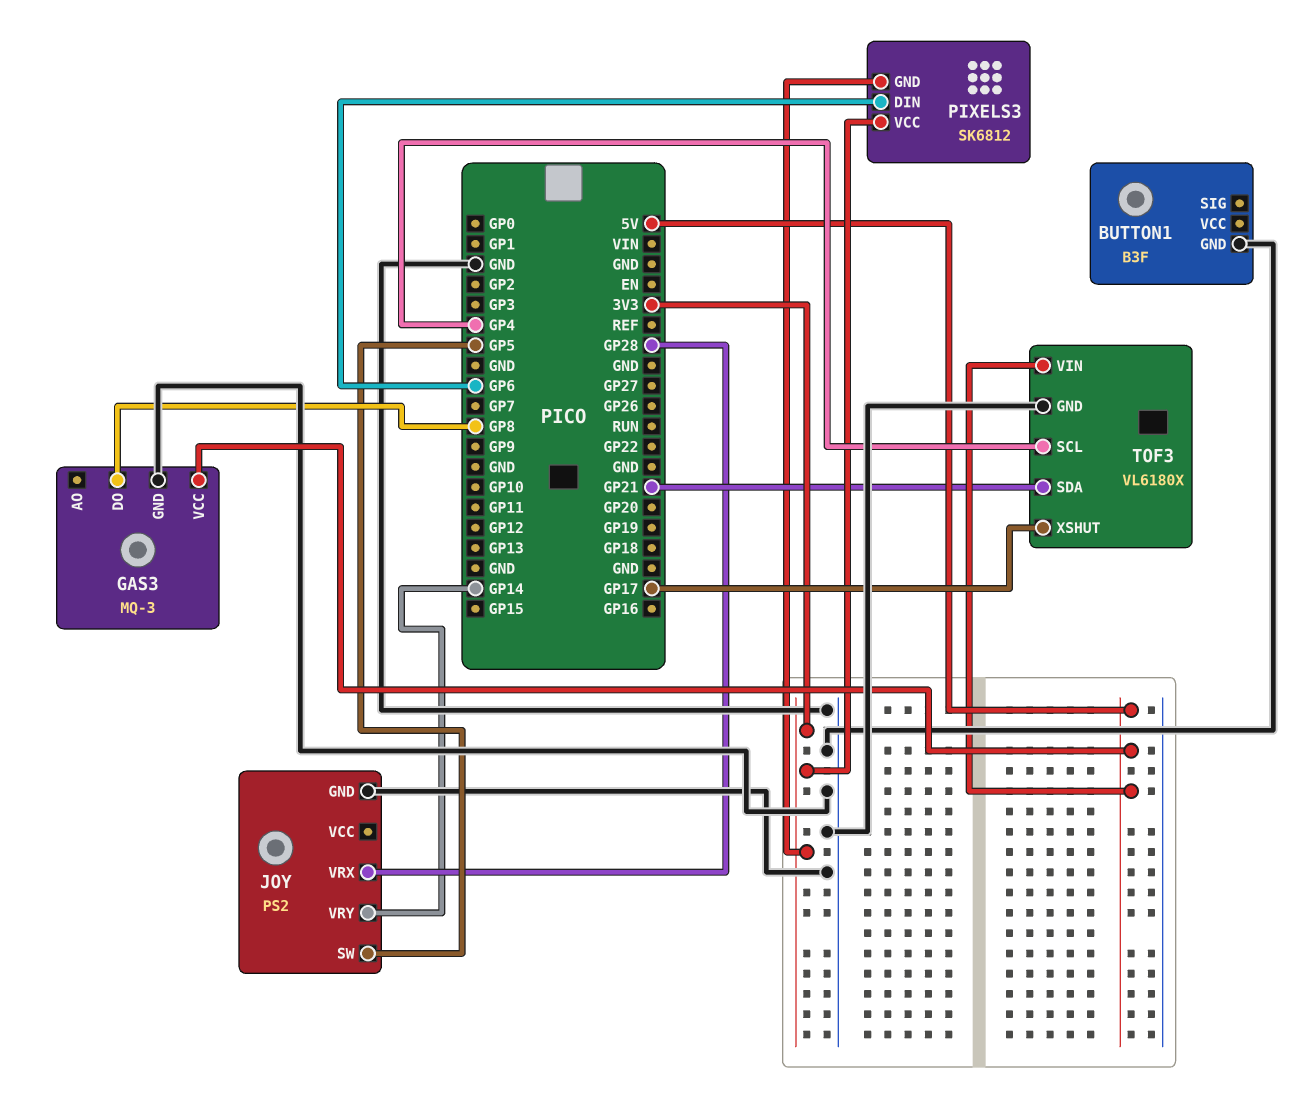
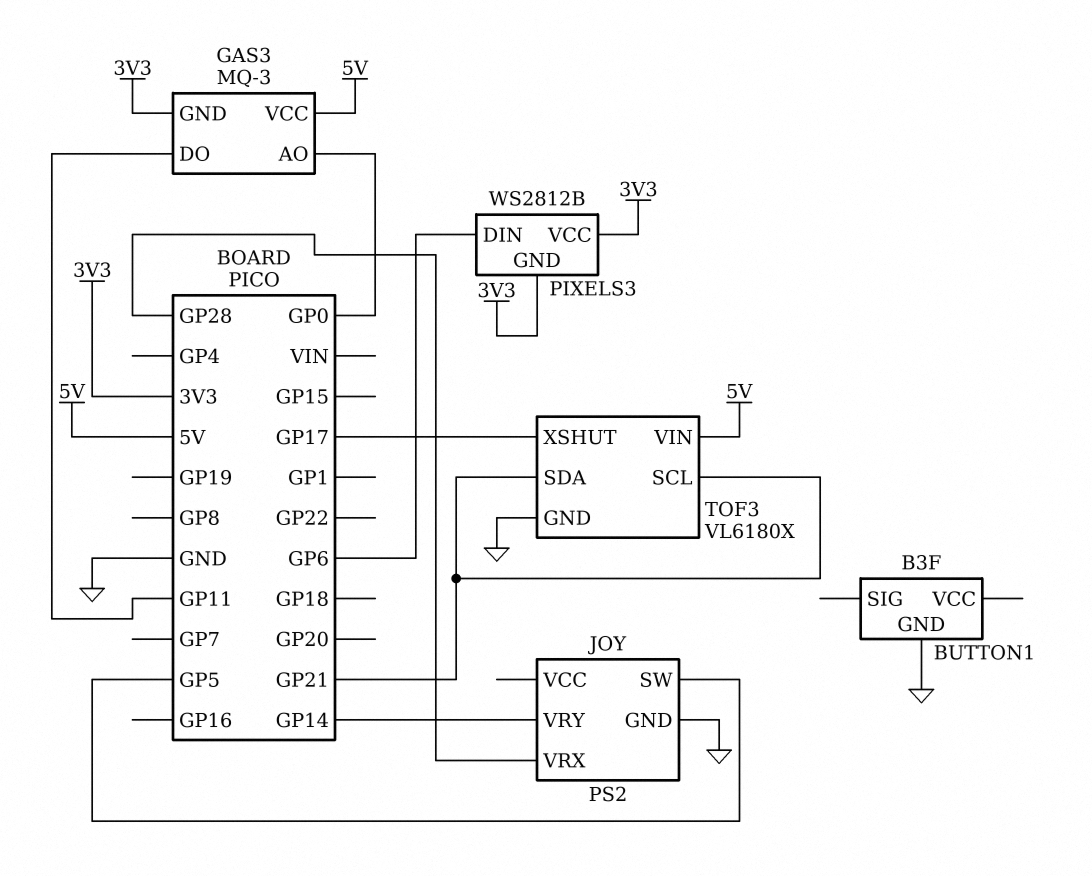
GAS3 pin AO: none -> GP0
GAS3 pin DO: GP8 -> GP11
GAS3 pin GND: GND -> 3V3
PIXELS3: SK6812 -> WS2812B
TOF3 pin SCL: GP4 -> GP21

